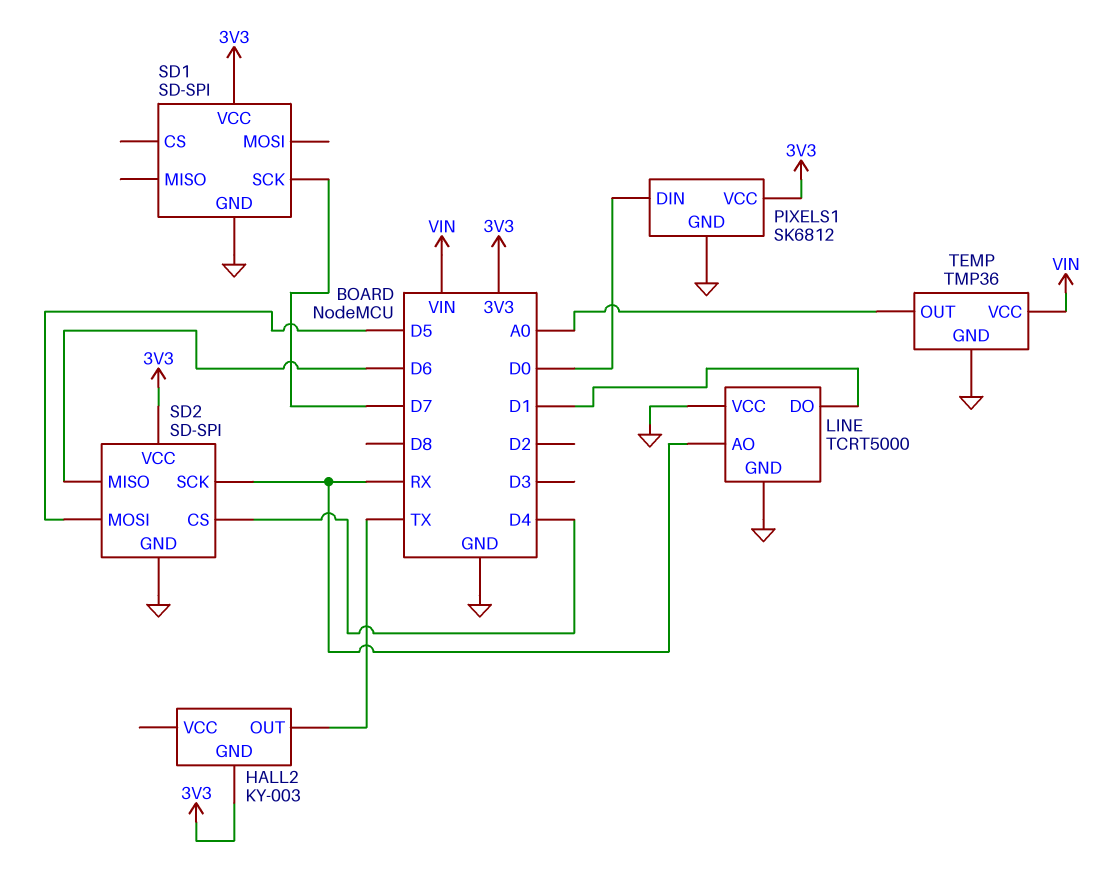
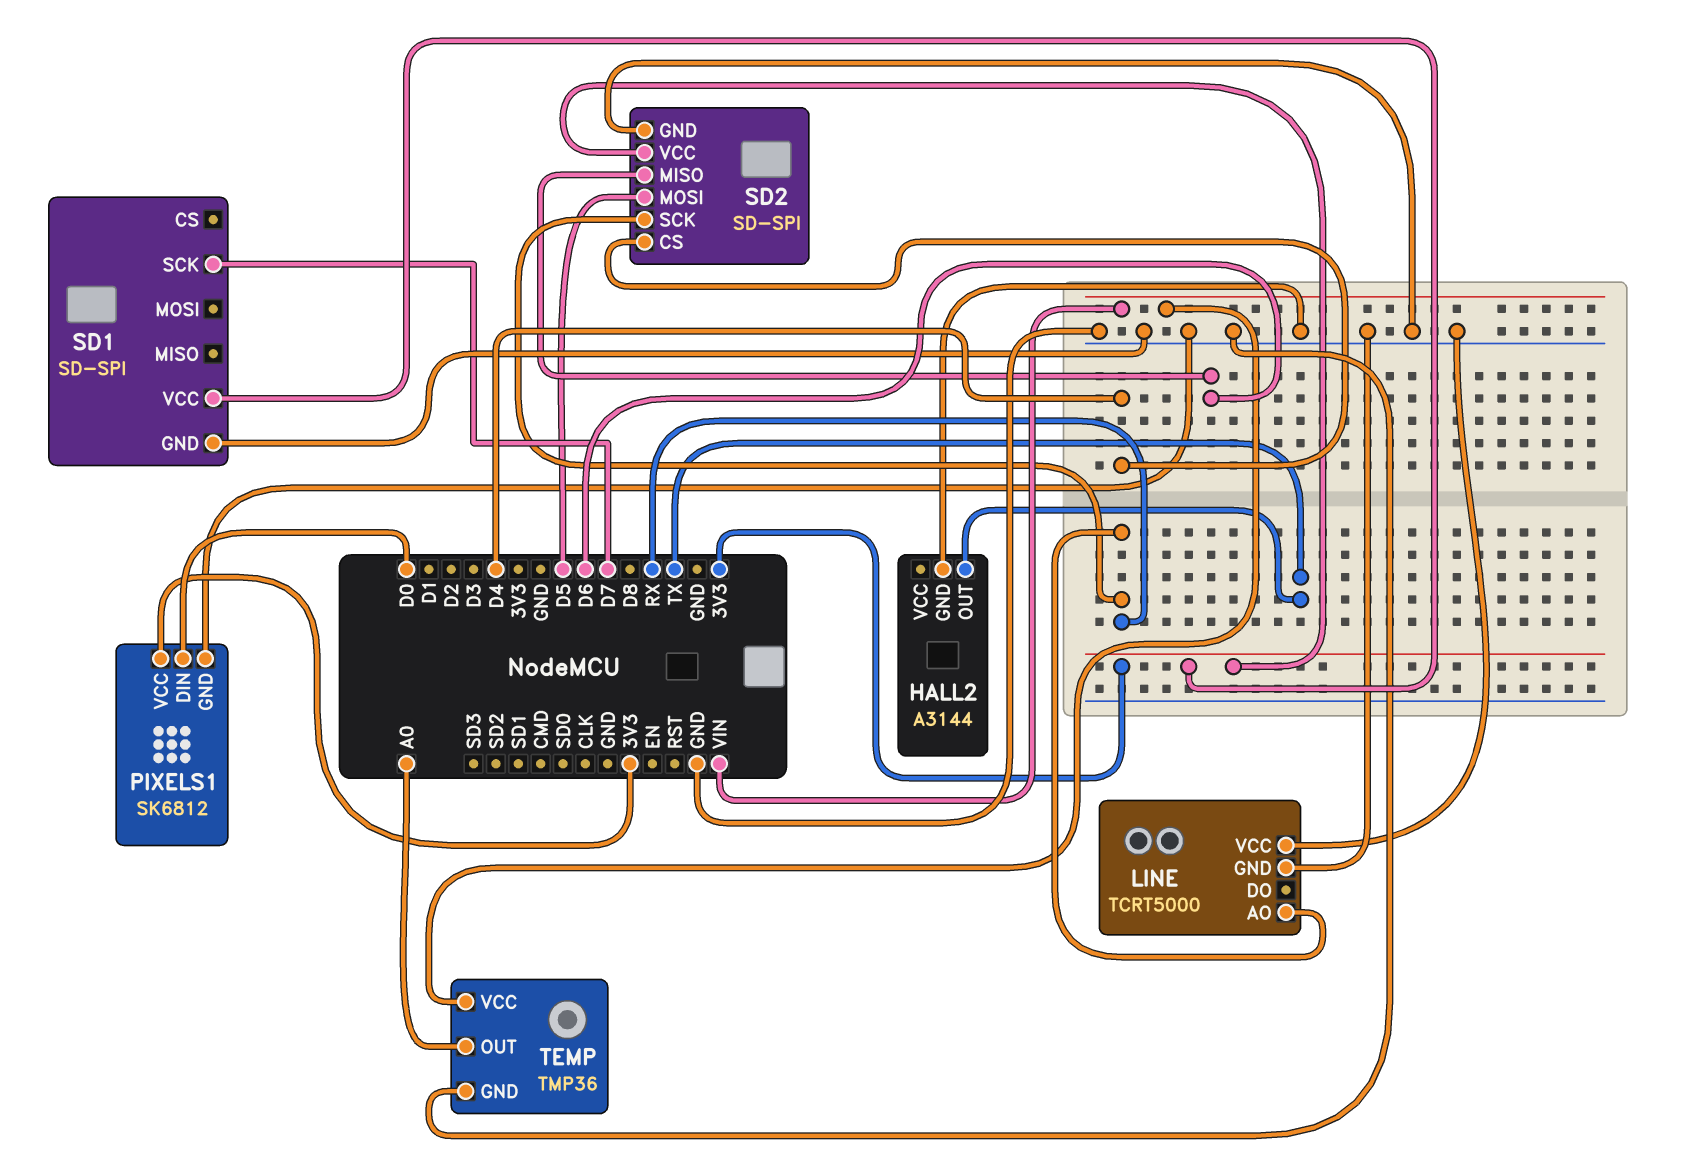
HALL2: KY-003 -> A3144
HALL2 pin GND: 3V3 -> GND
LINE pin DO: D1 -> none

